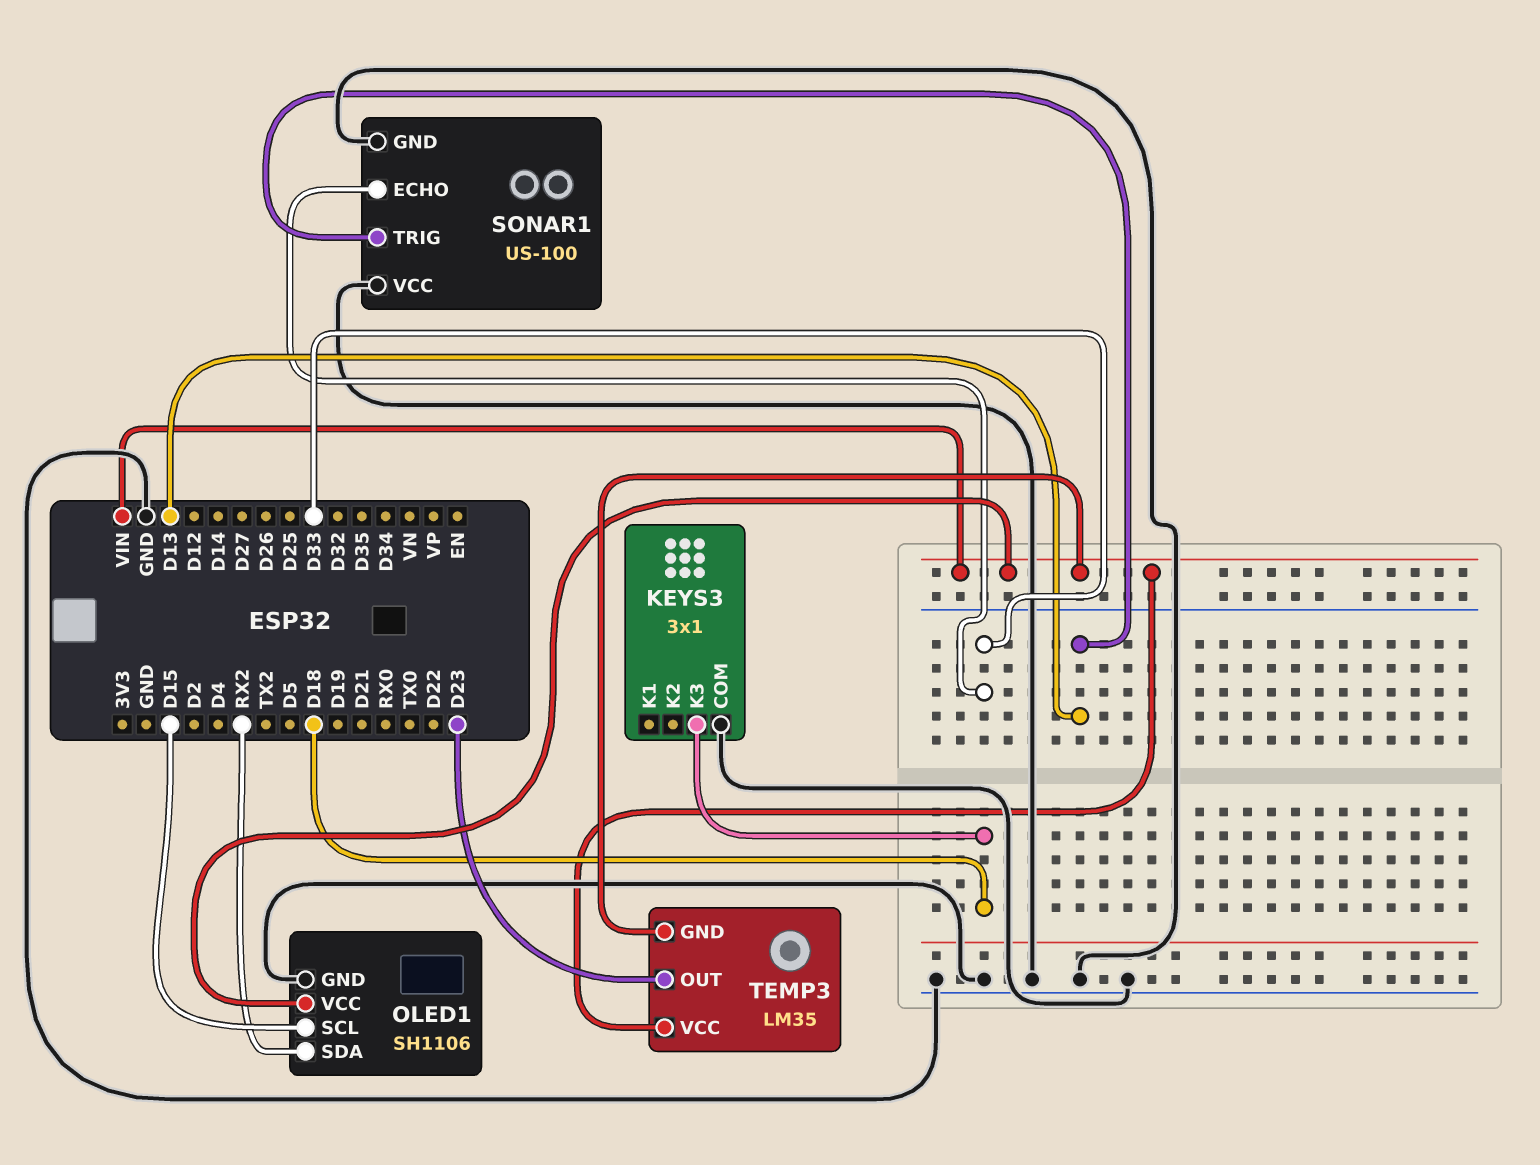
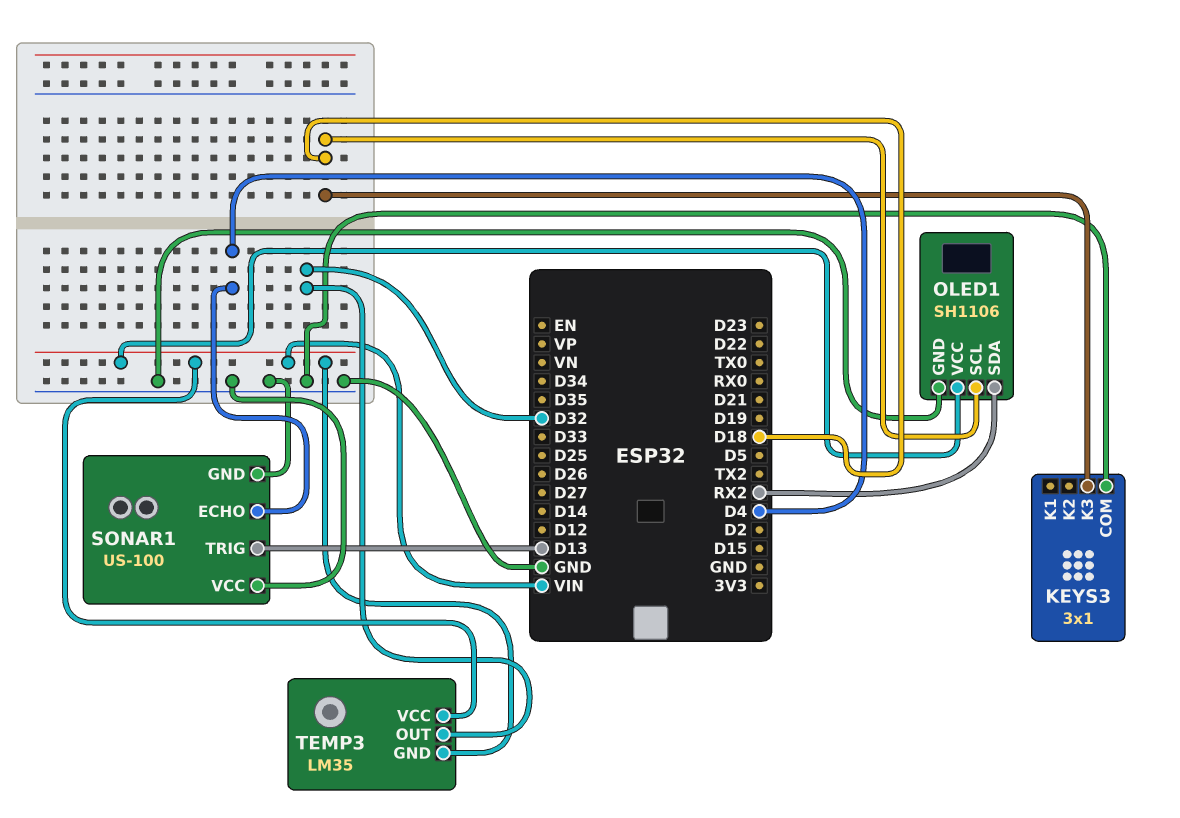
OLED1 pin SCL: D15 -> D18
SONAR1 pin ECHO: D33 -> D4
TEMP3 pin OUT: D23 -> D32

